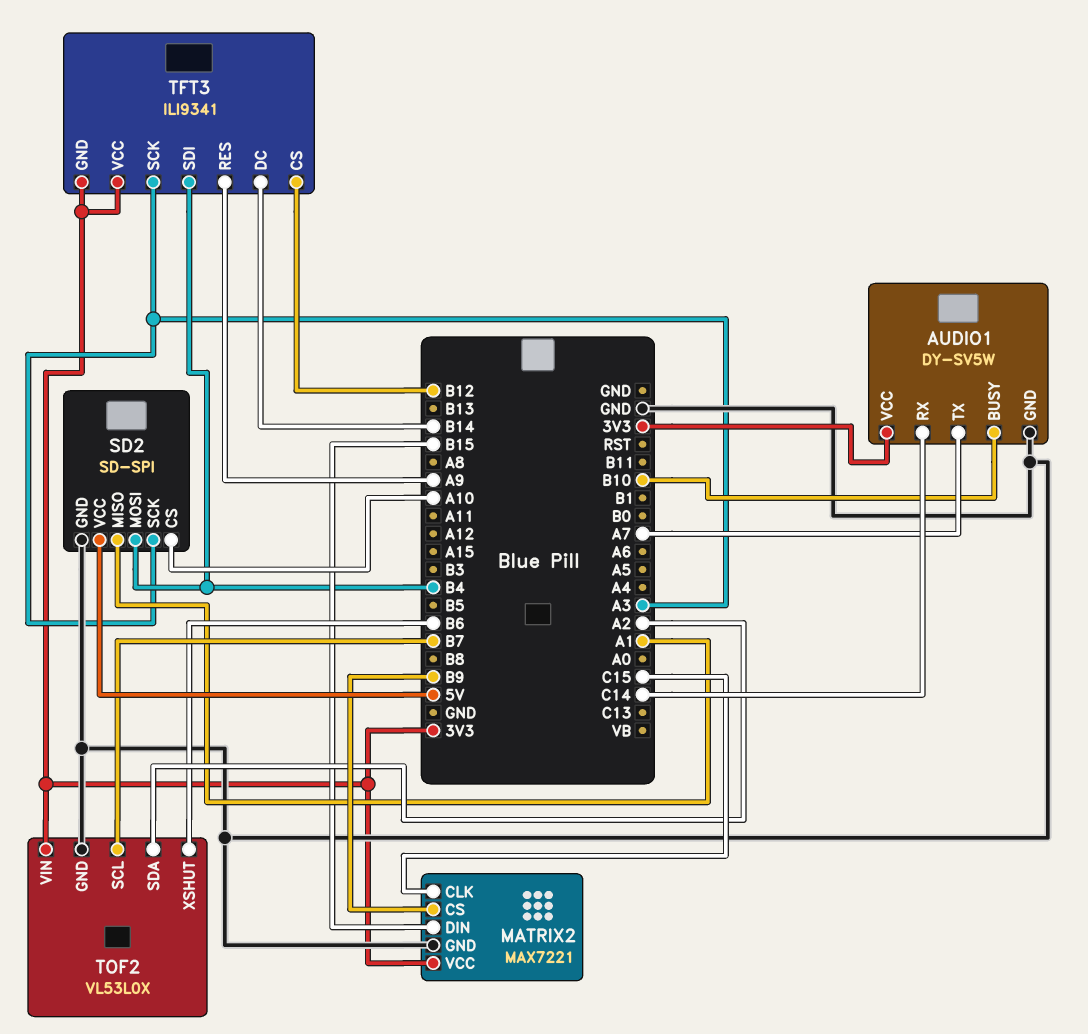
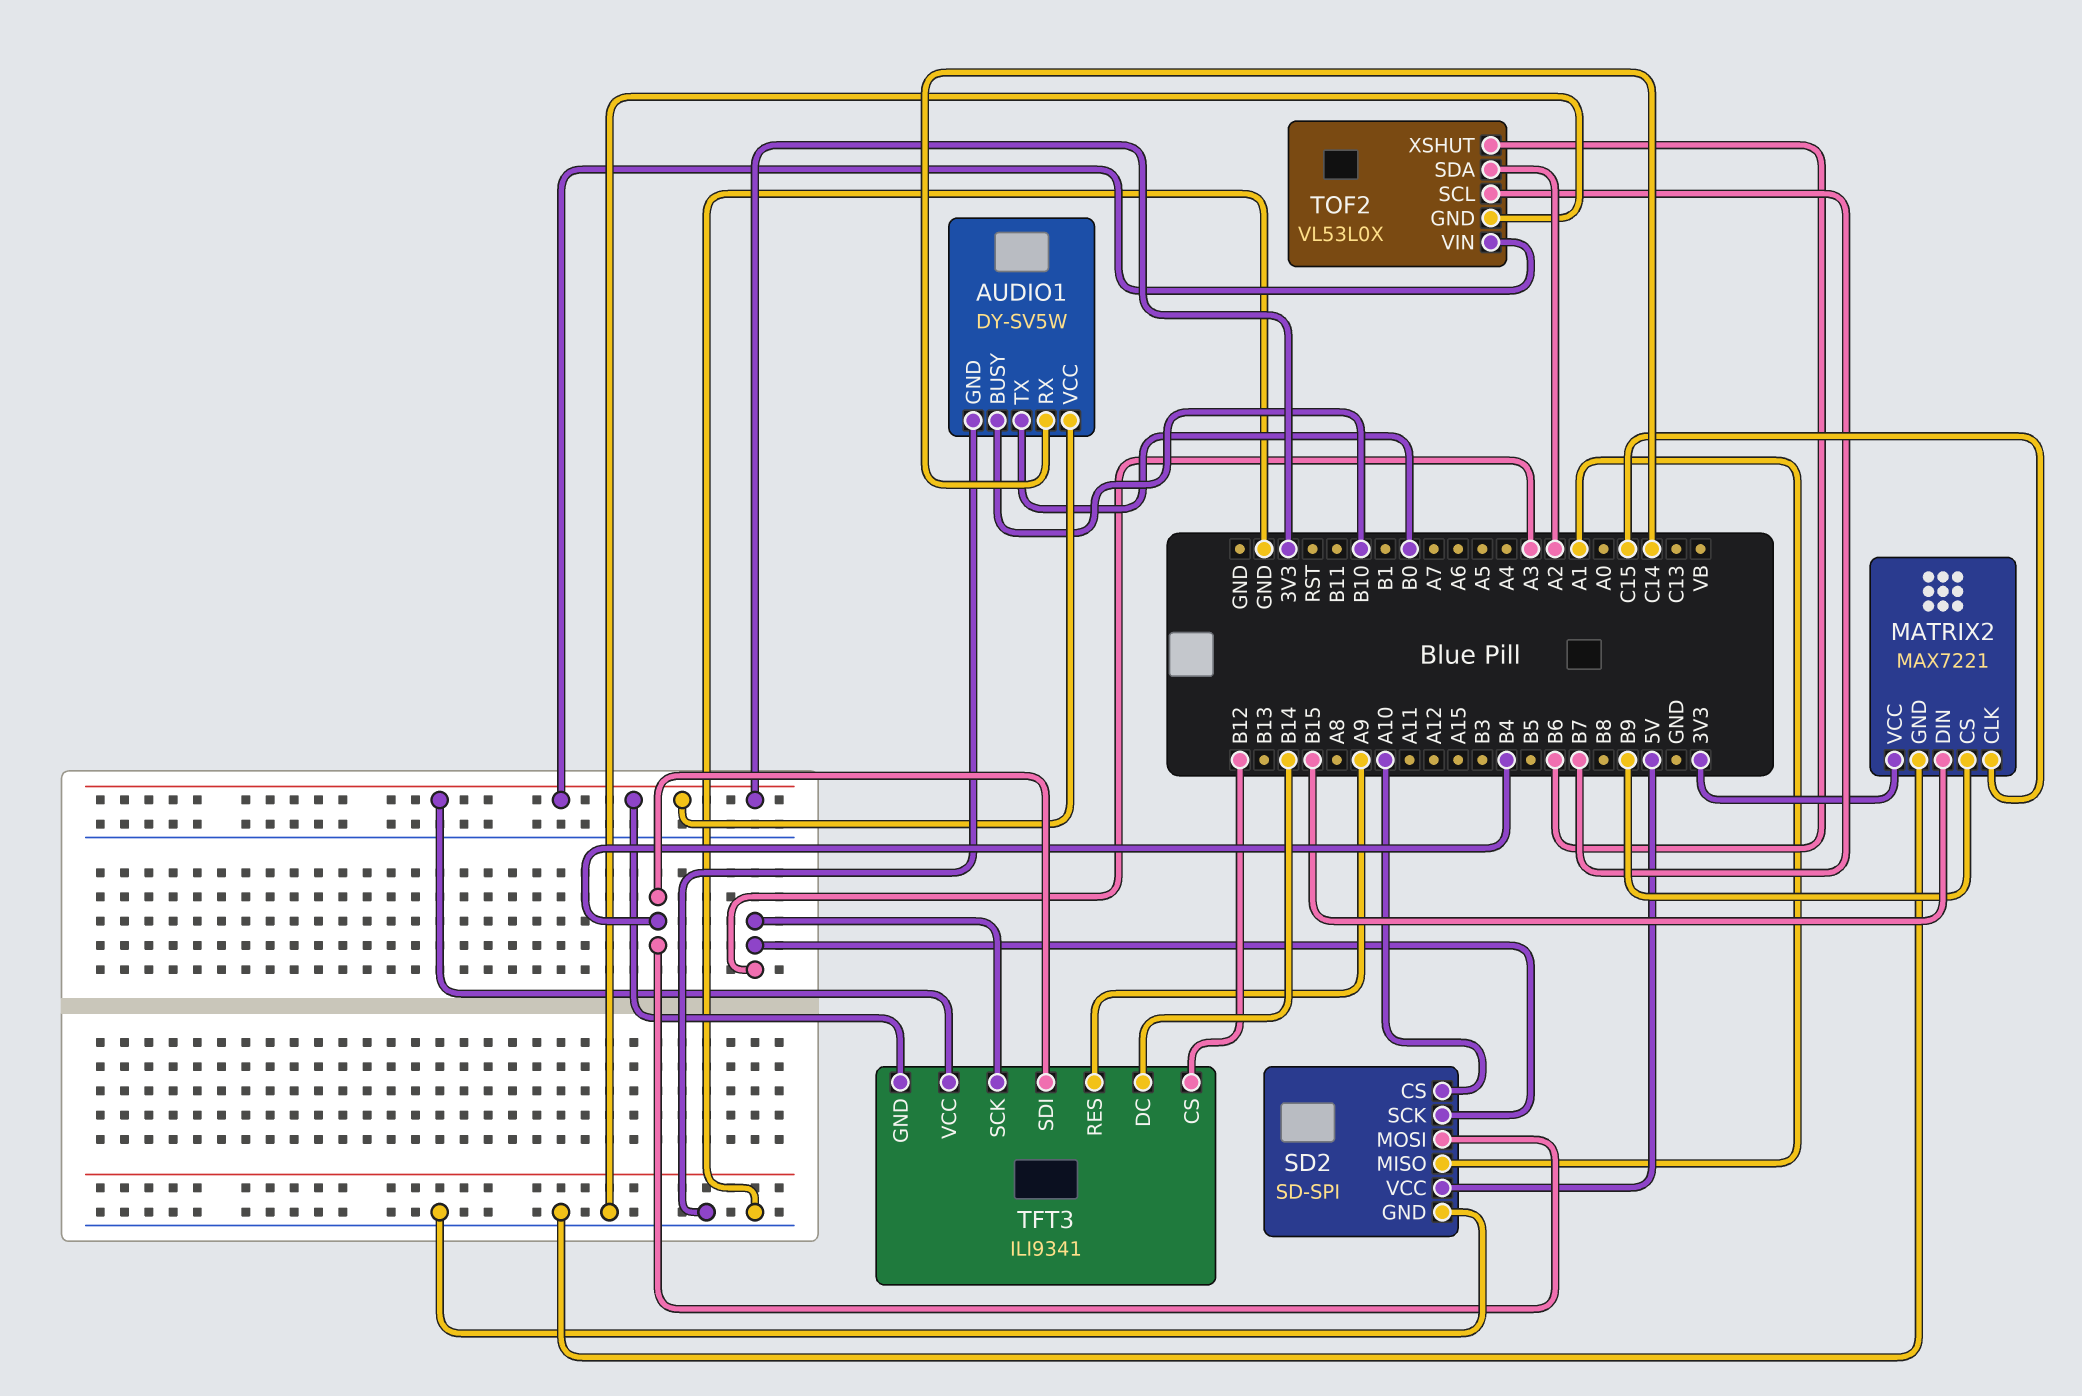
AUDIO1 pin TX: A7 -> B0

